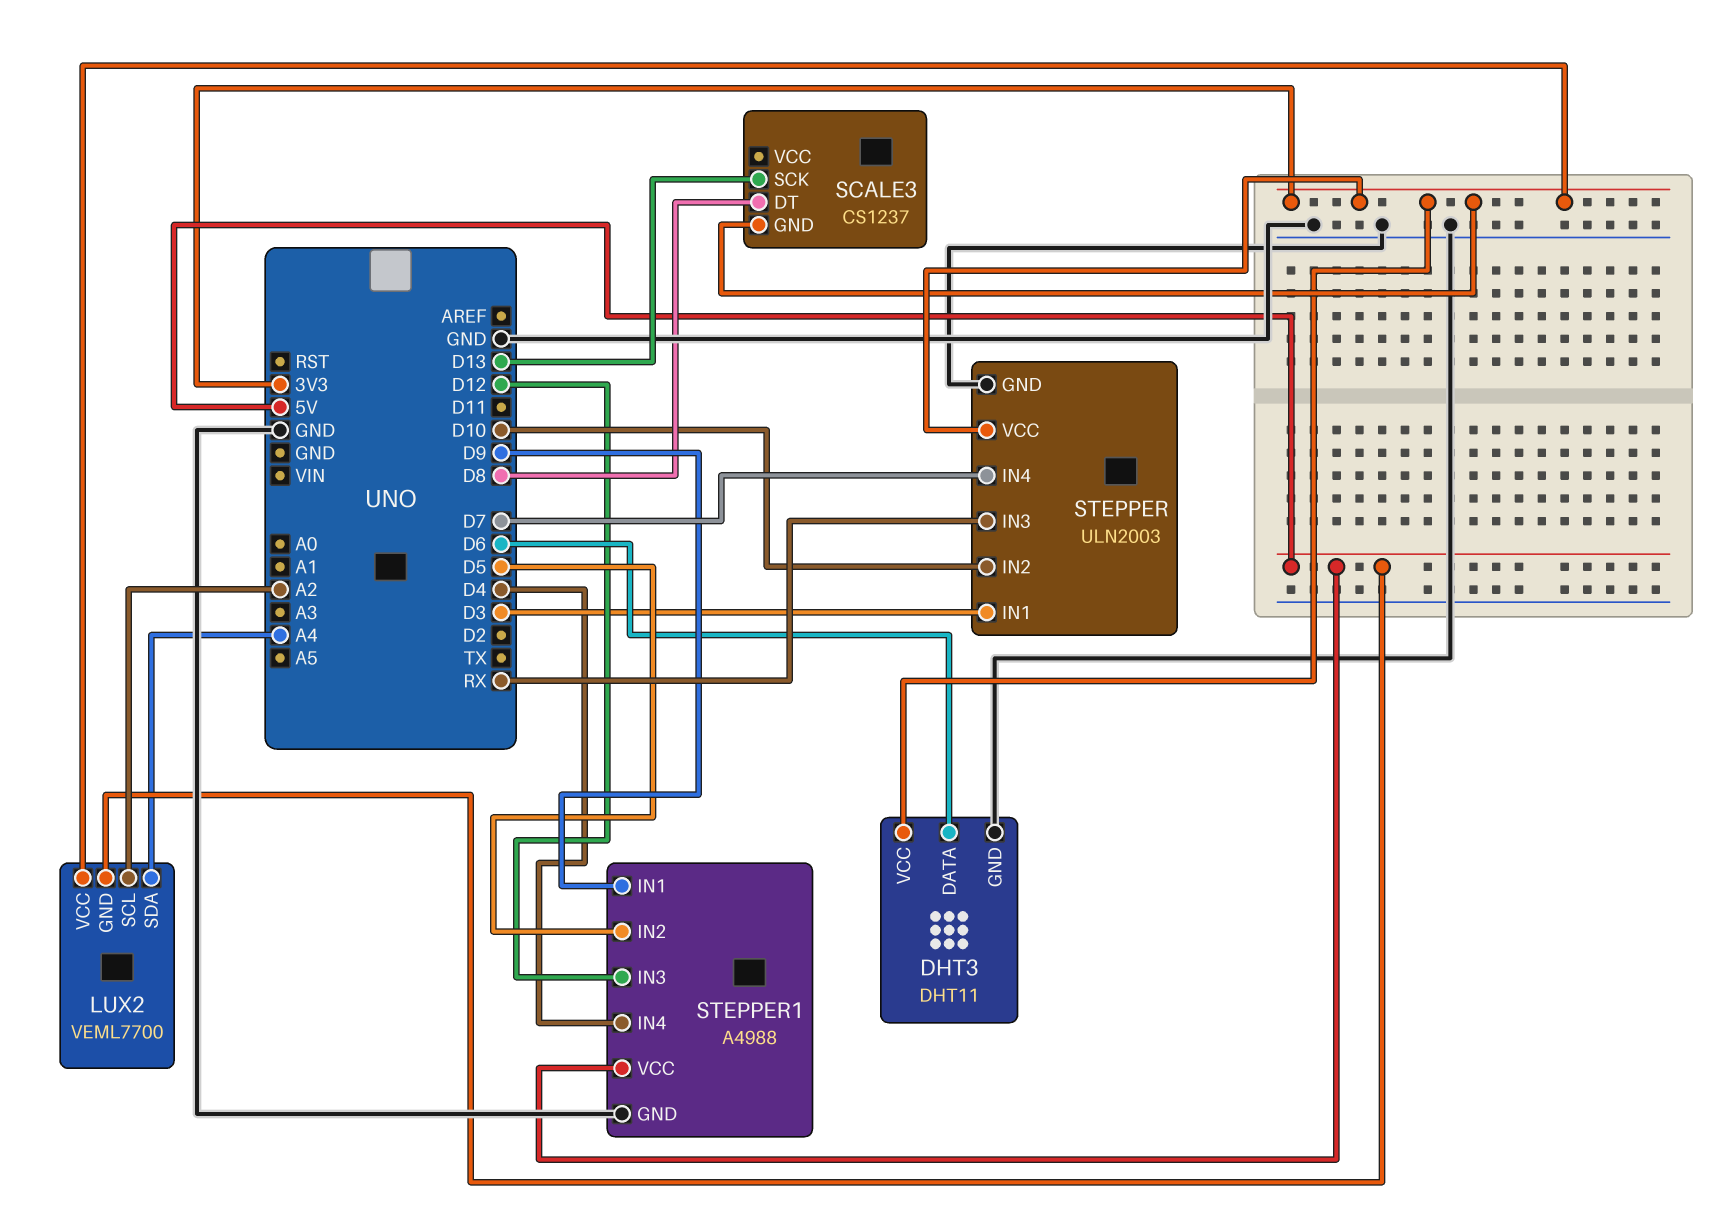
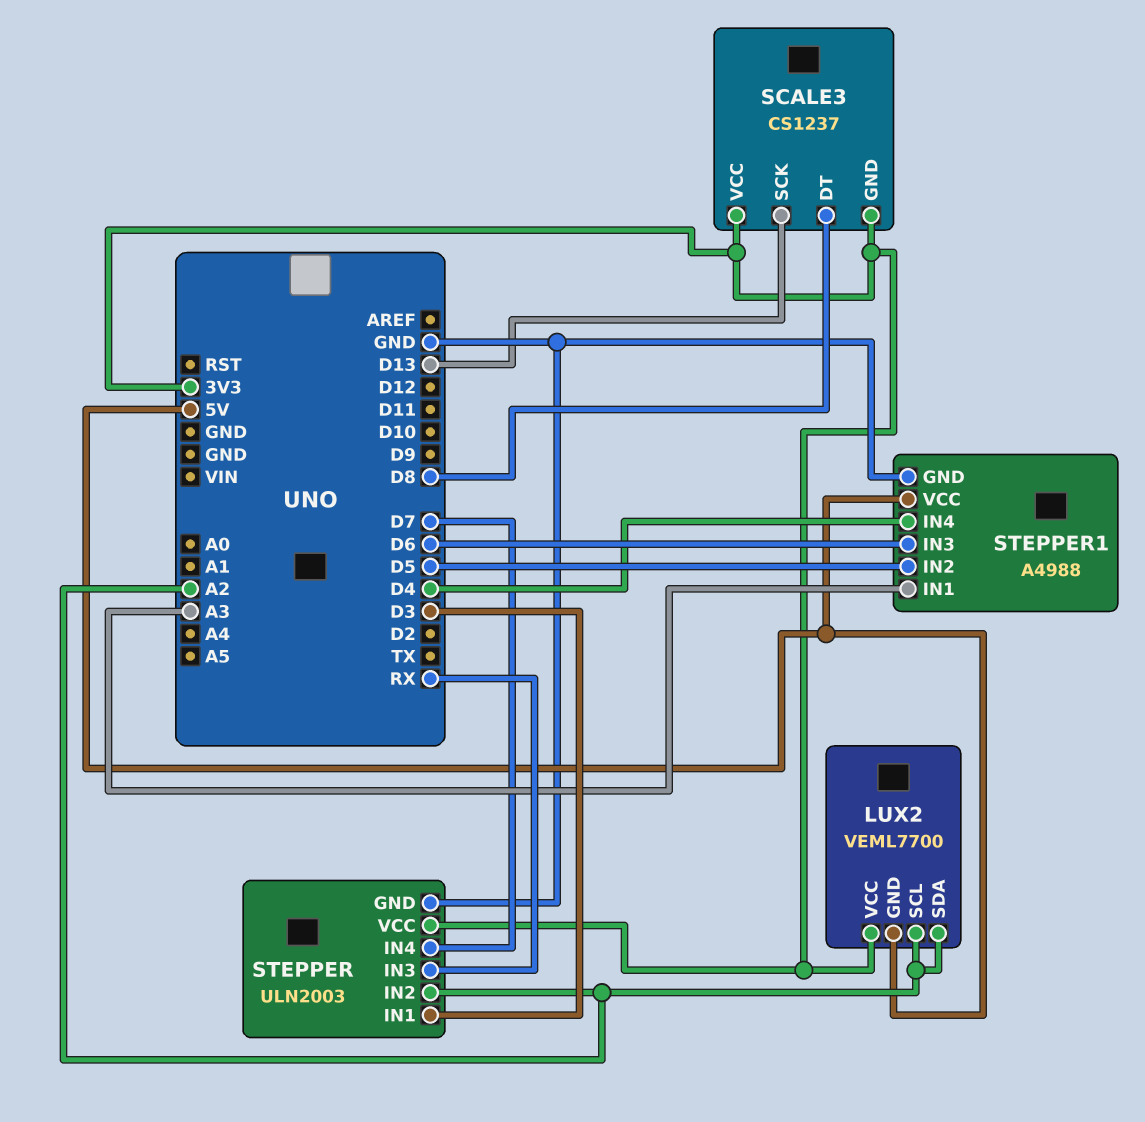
DHT3: DHT11 -> none
DHT3 pin DATA: D6 -> none
DHT3 pin GND: GND -> none
DHT3 pin VCC: 3V3 -> none
LUX2 pin SDA: A4 -> A2
SCALE3 pin VCC: none -> 3V3
STEPPER pin IN2: D10 -> A2
STEPPER1 pin IN1: D9 -> A3
STEPPER1 pin IN3: D12 -> D6

